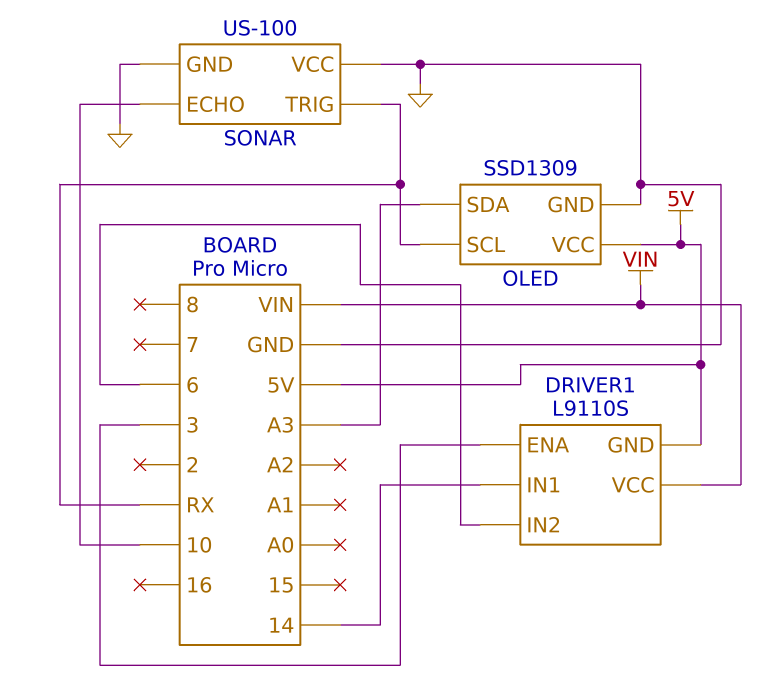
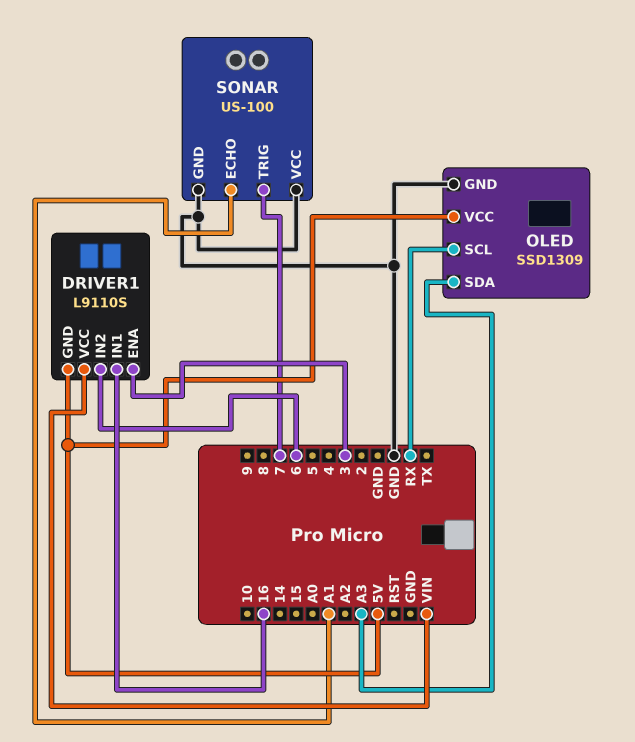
DRIVER1 pin IN1: 14 -> 16
SONAR pin ECHO: 10 -> A1
SONAR pin TRIG: RX -> 7

